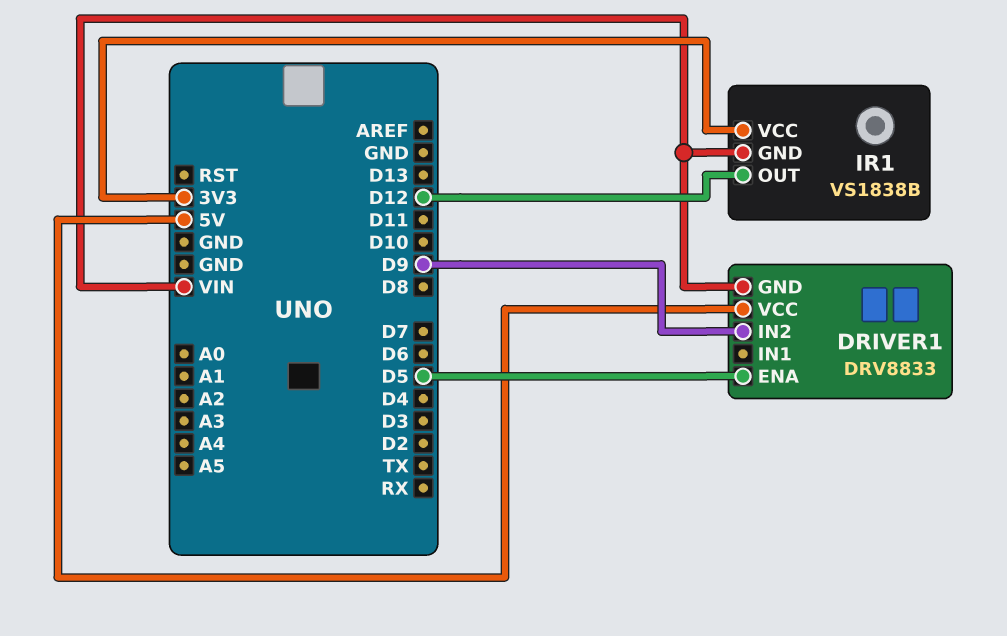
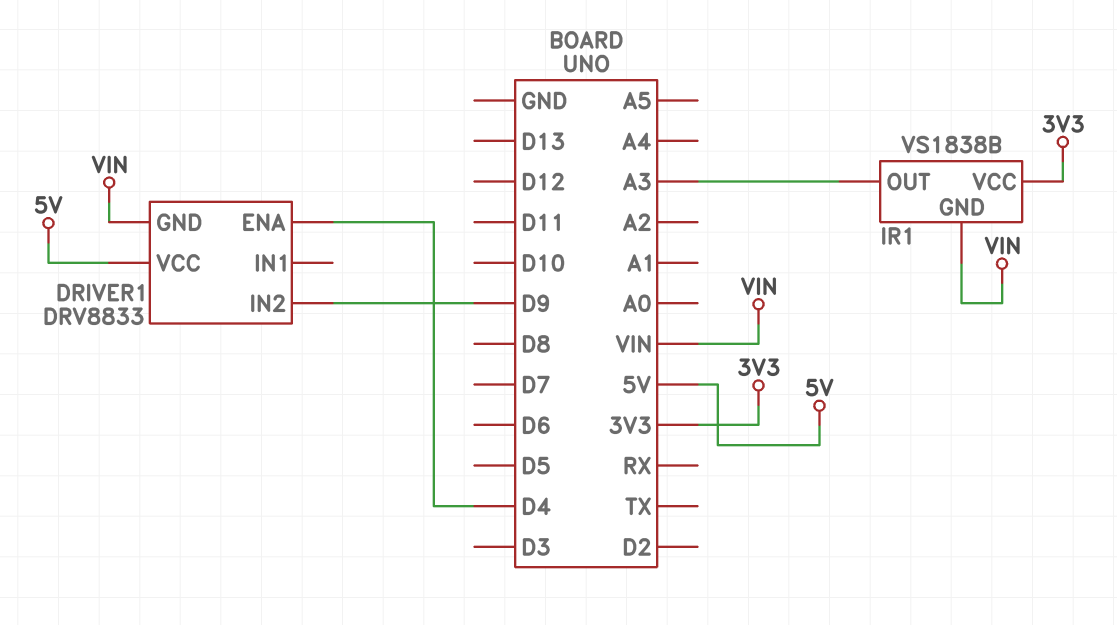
DRIVER1 pin ENA: D5 -> D4
IR1 pin OUT: D12 -> A3

